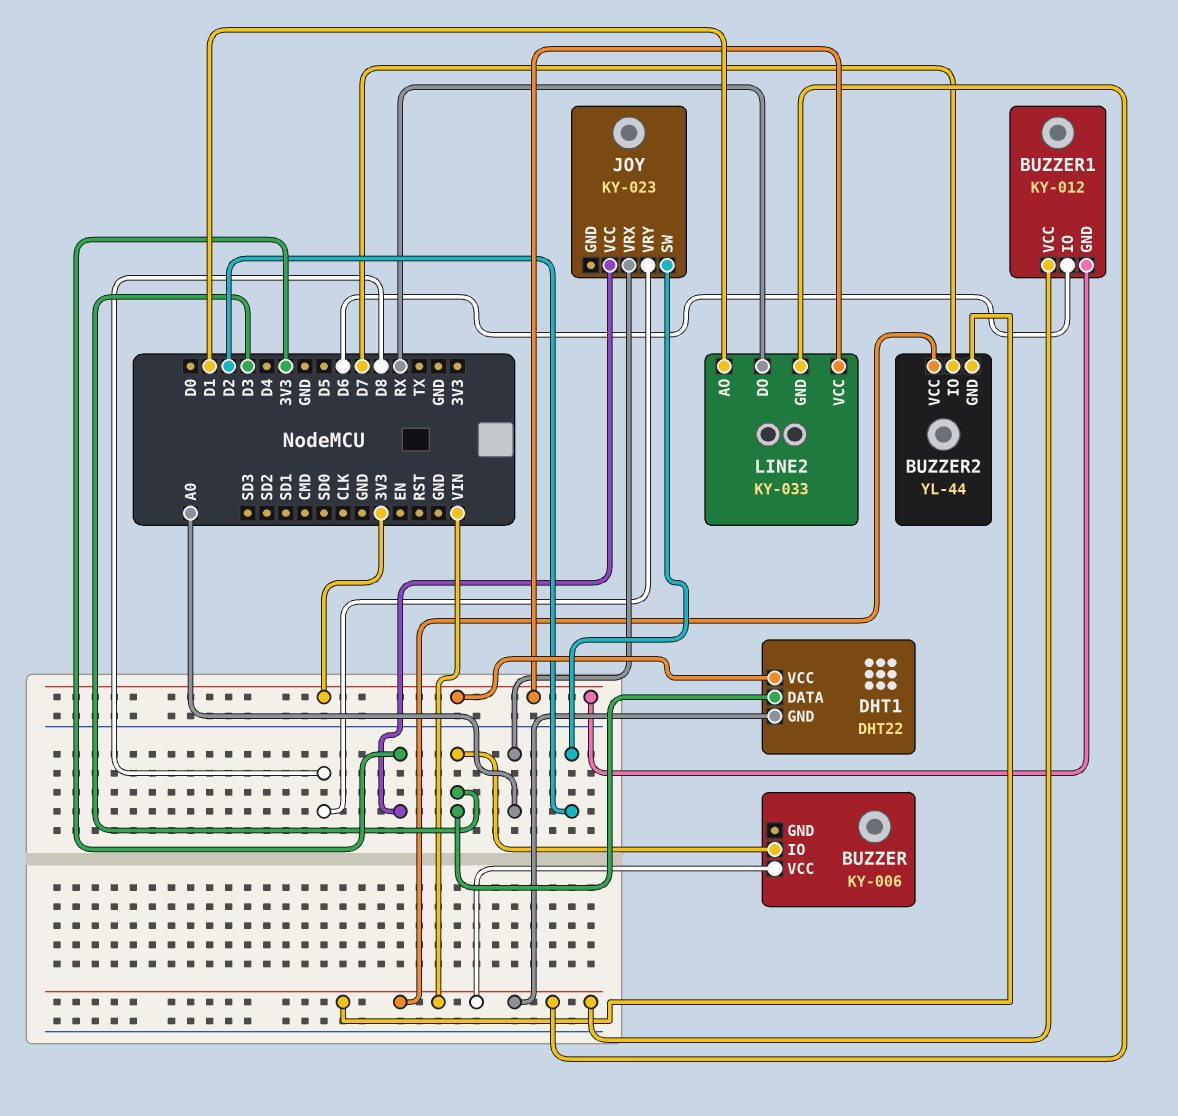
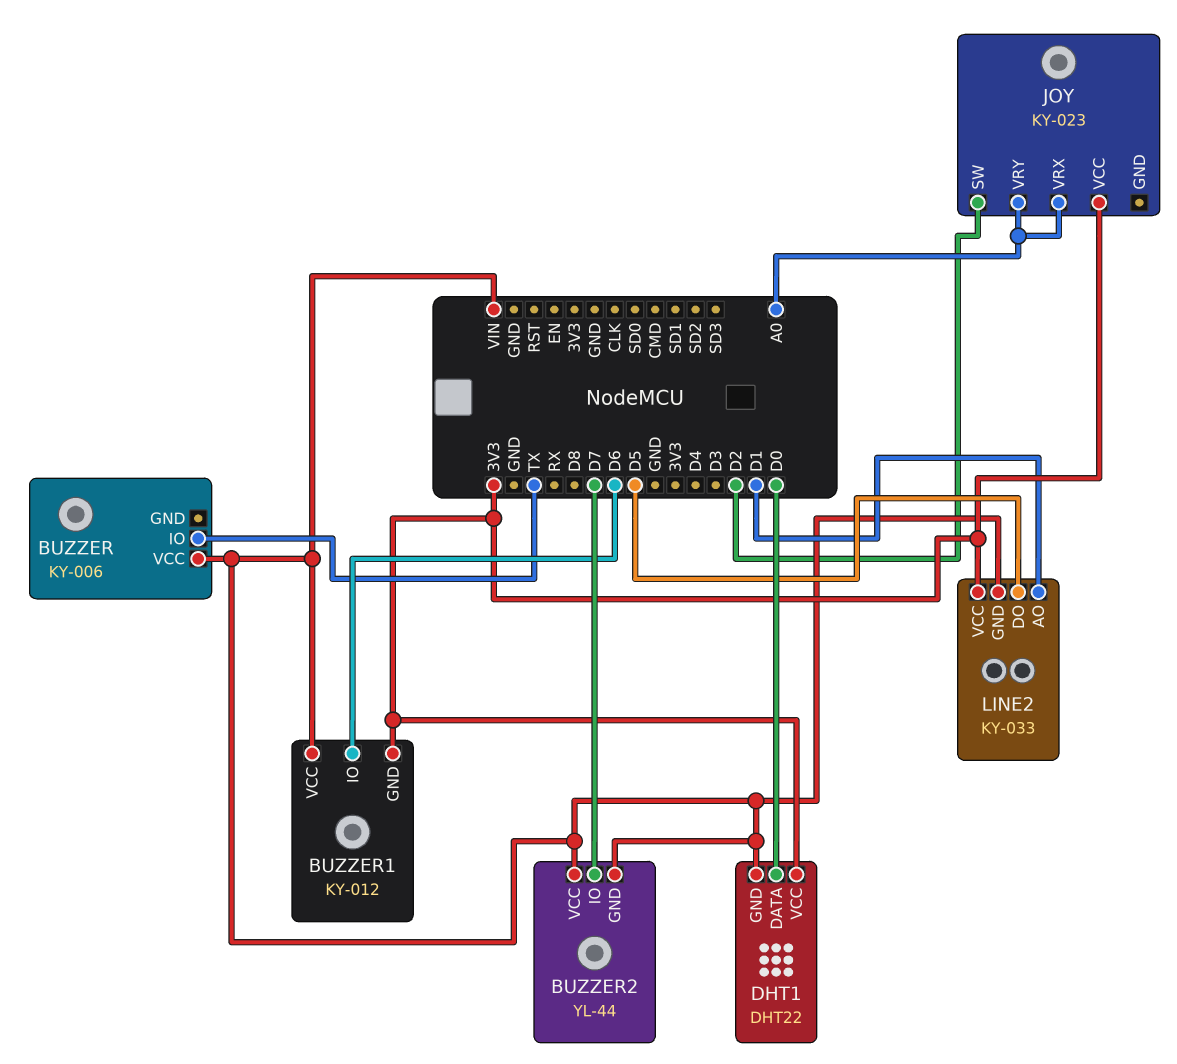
BUZZER pin IO: D3 -> TX
DHT1 pin DATA: D3 -> D0
JOY pin VRY: D8 -> A0
LINE2 pin DO: RX -> D5

